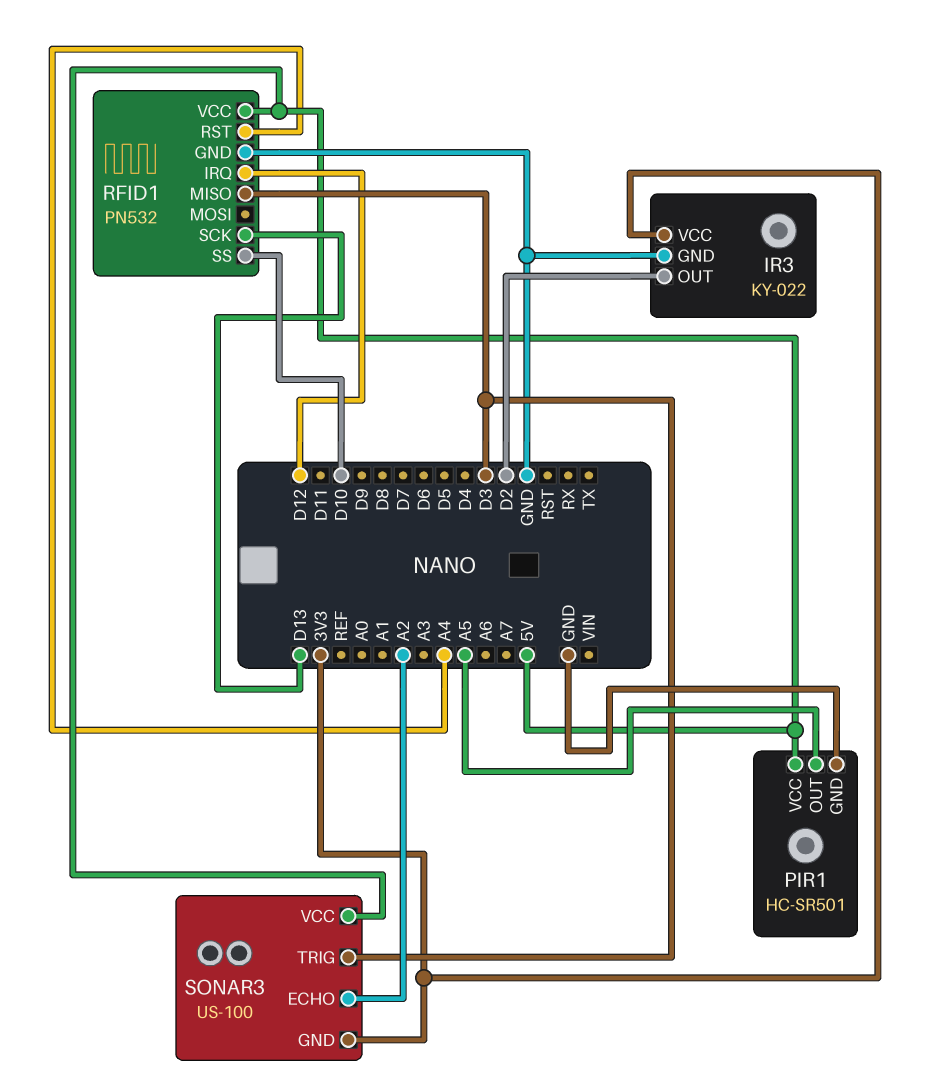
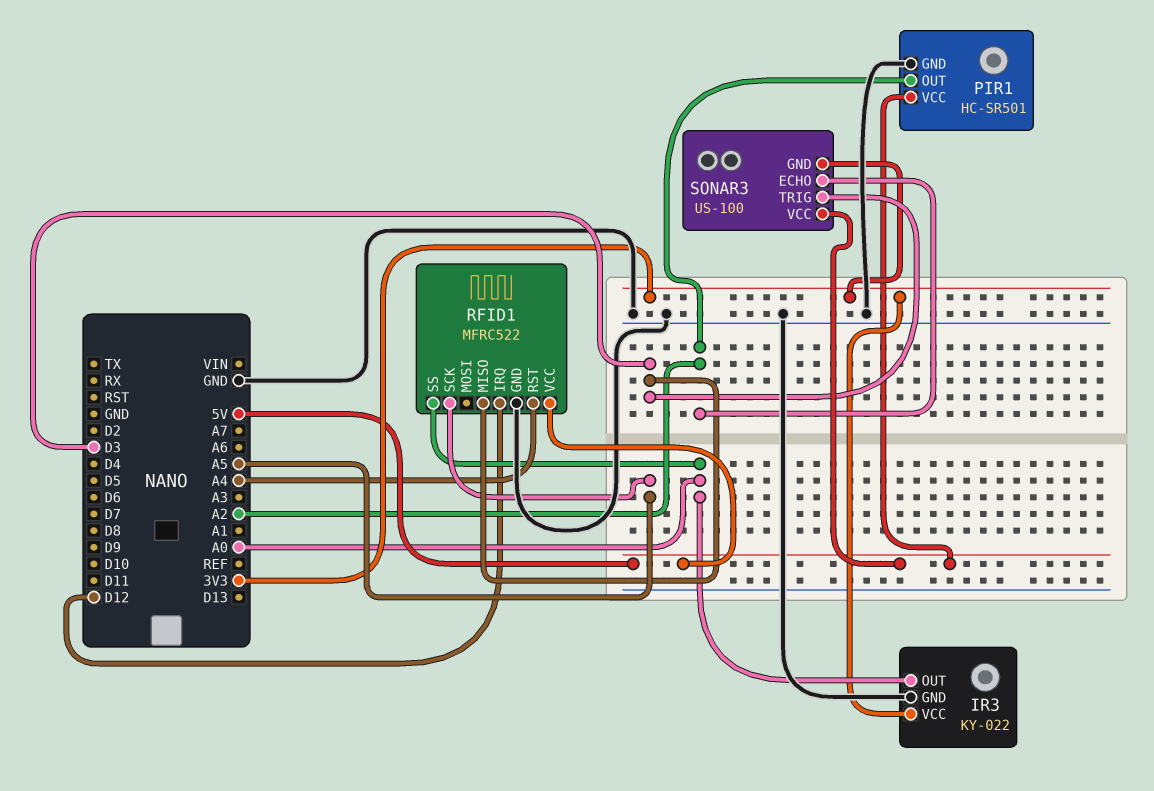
IR3 pin OUT: D2 -> A0
PIR1 pin OUT: A5 -> A2
RFID1: PN532 -> MFRC522
RFID1 pin SCK: D13 -> A5
RFID1 pin SS: D10 -> A0

